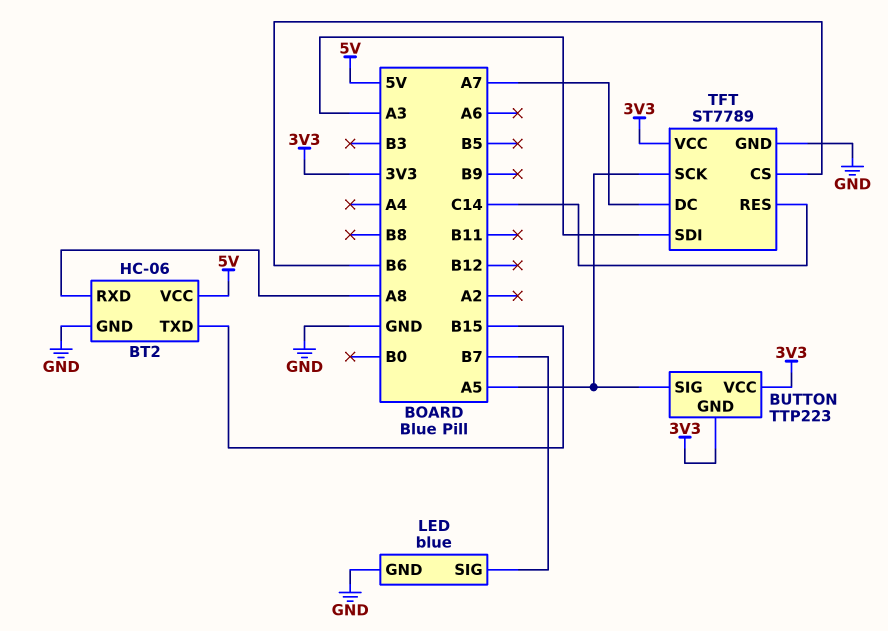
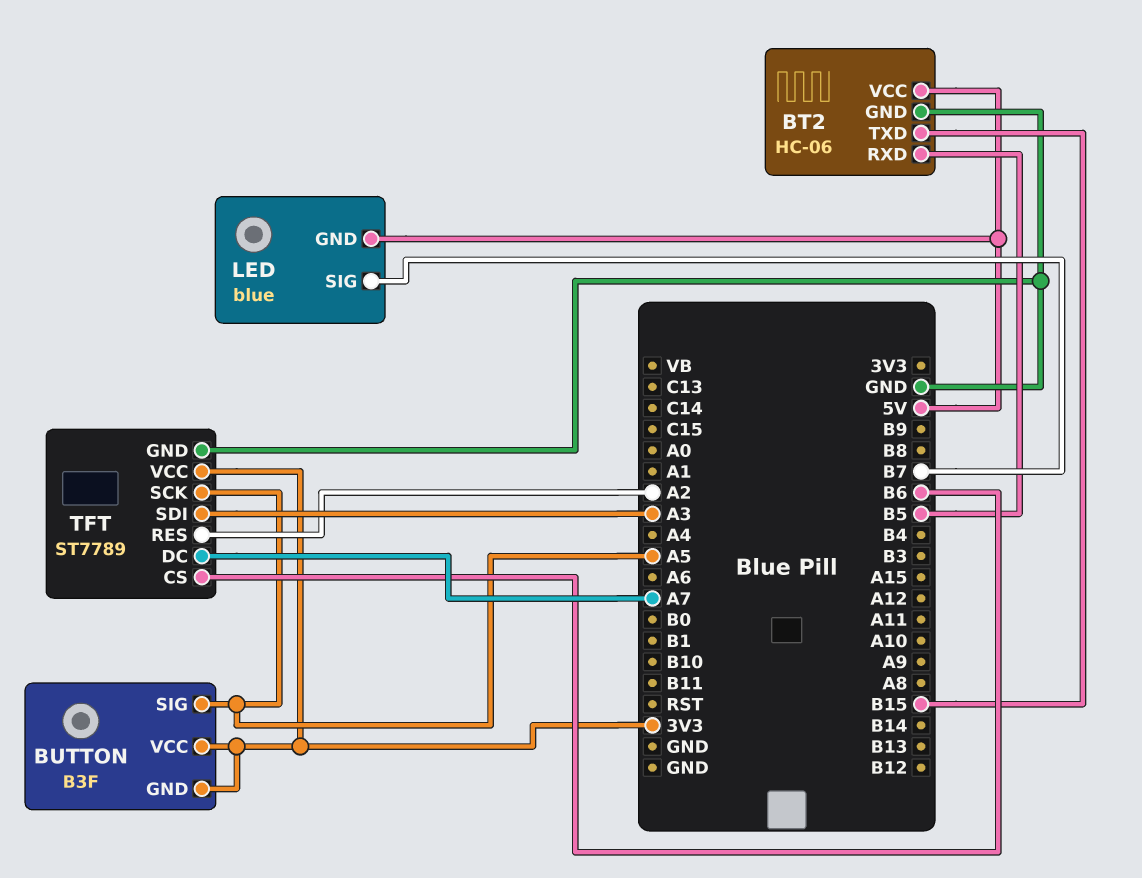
BT2 pin RXD: A8 -> B5
BUTTON: TTP223 -> B3F
LED pin GND: GND -> 5V
TFT pin RES: C14 -> A2

